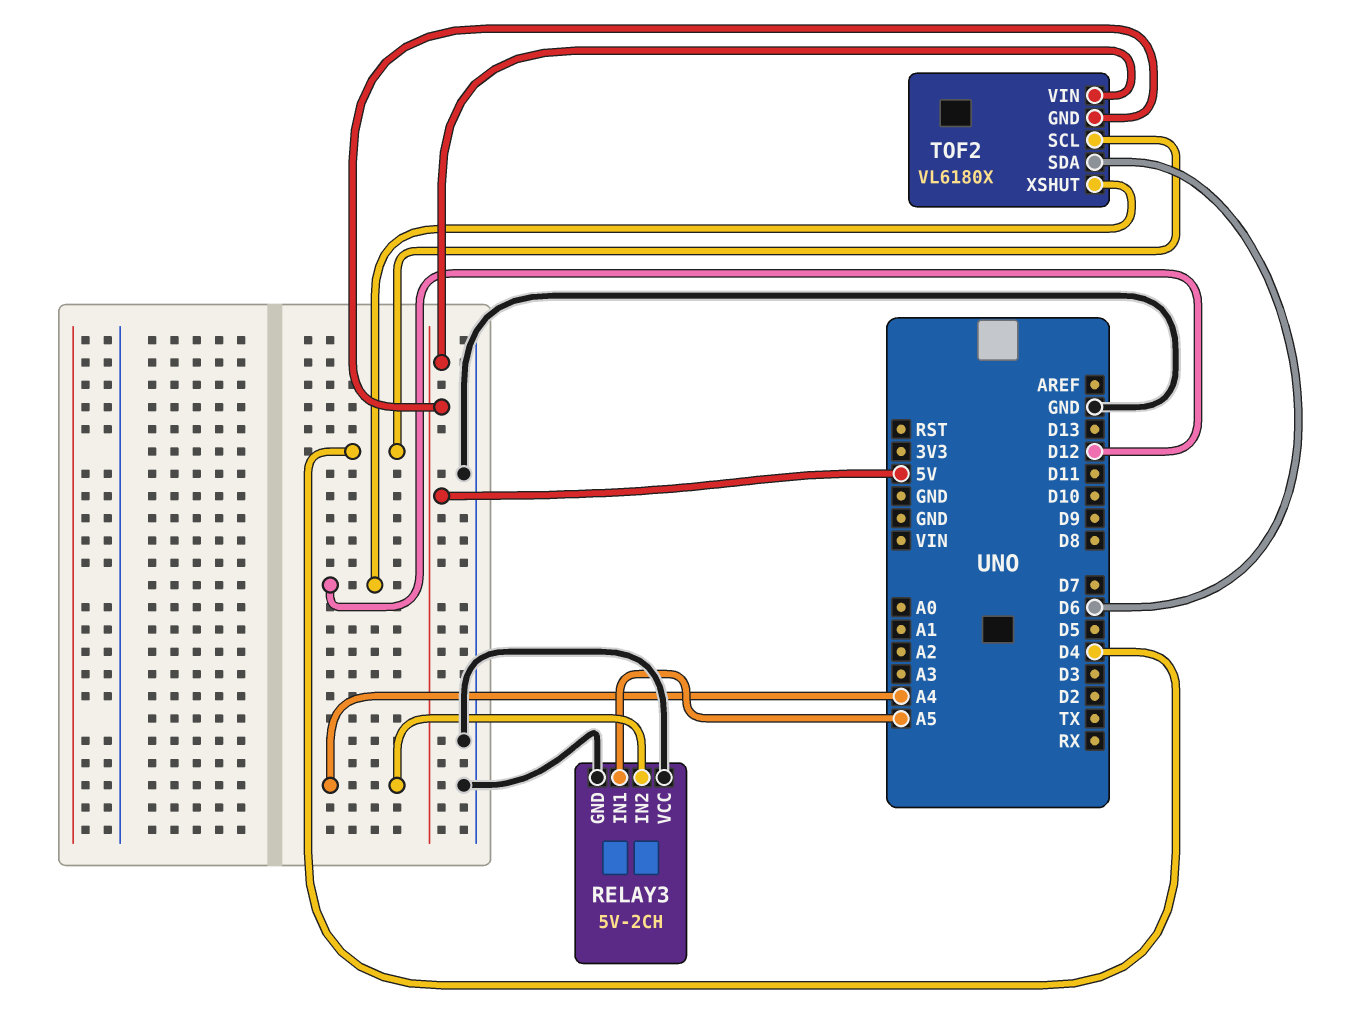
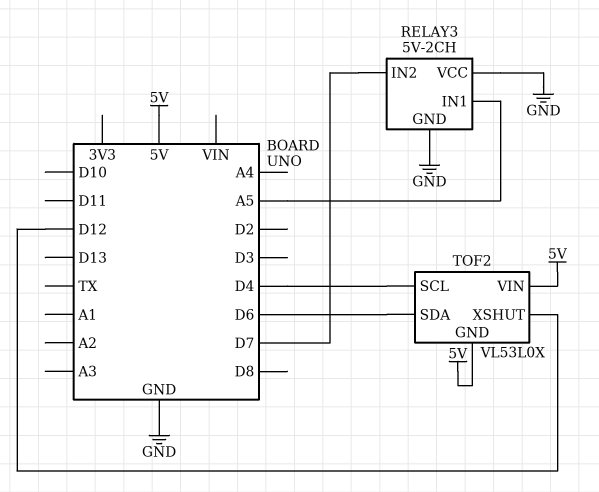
RELAY3 pin IN2: A4 -> D7
TOF2: VL6180X -> VL53L0X

